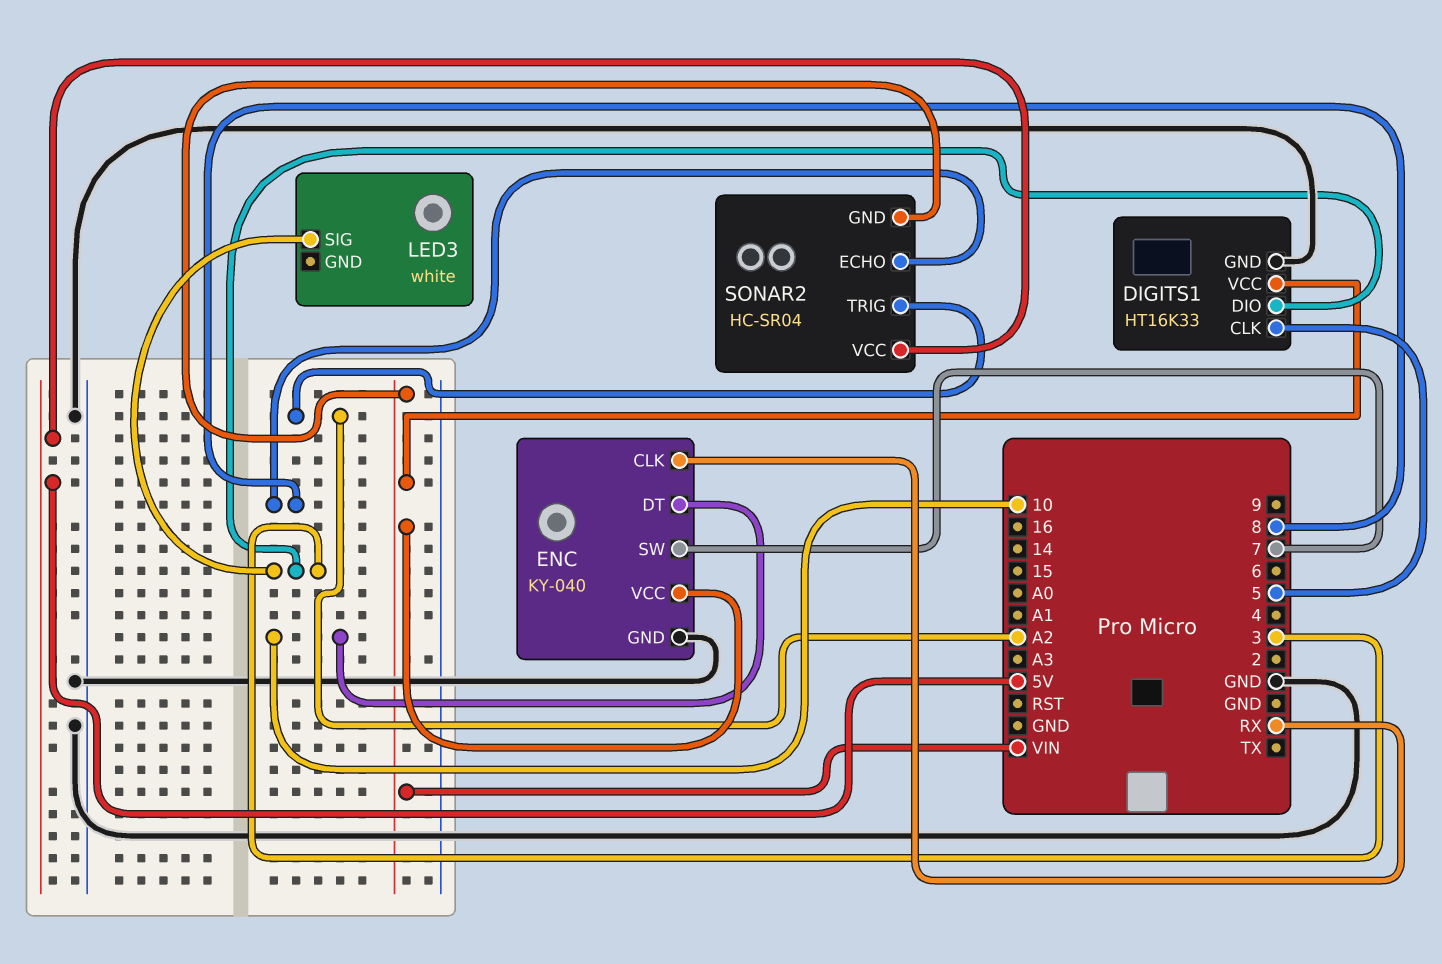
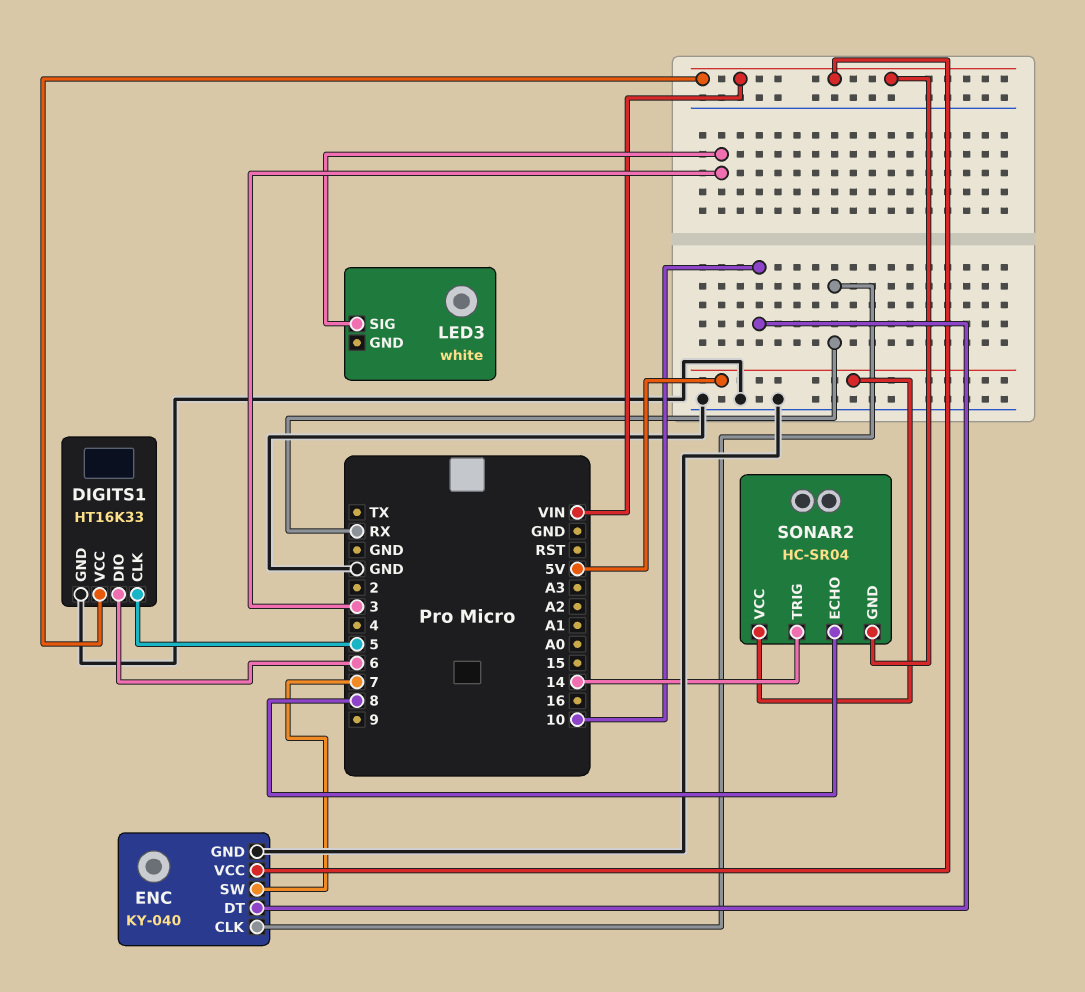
DIGITS1 pin DIO: 3 -> 6
SONAR2 pin TRIG: A2 -> 14

